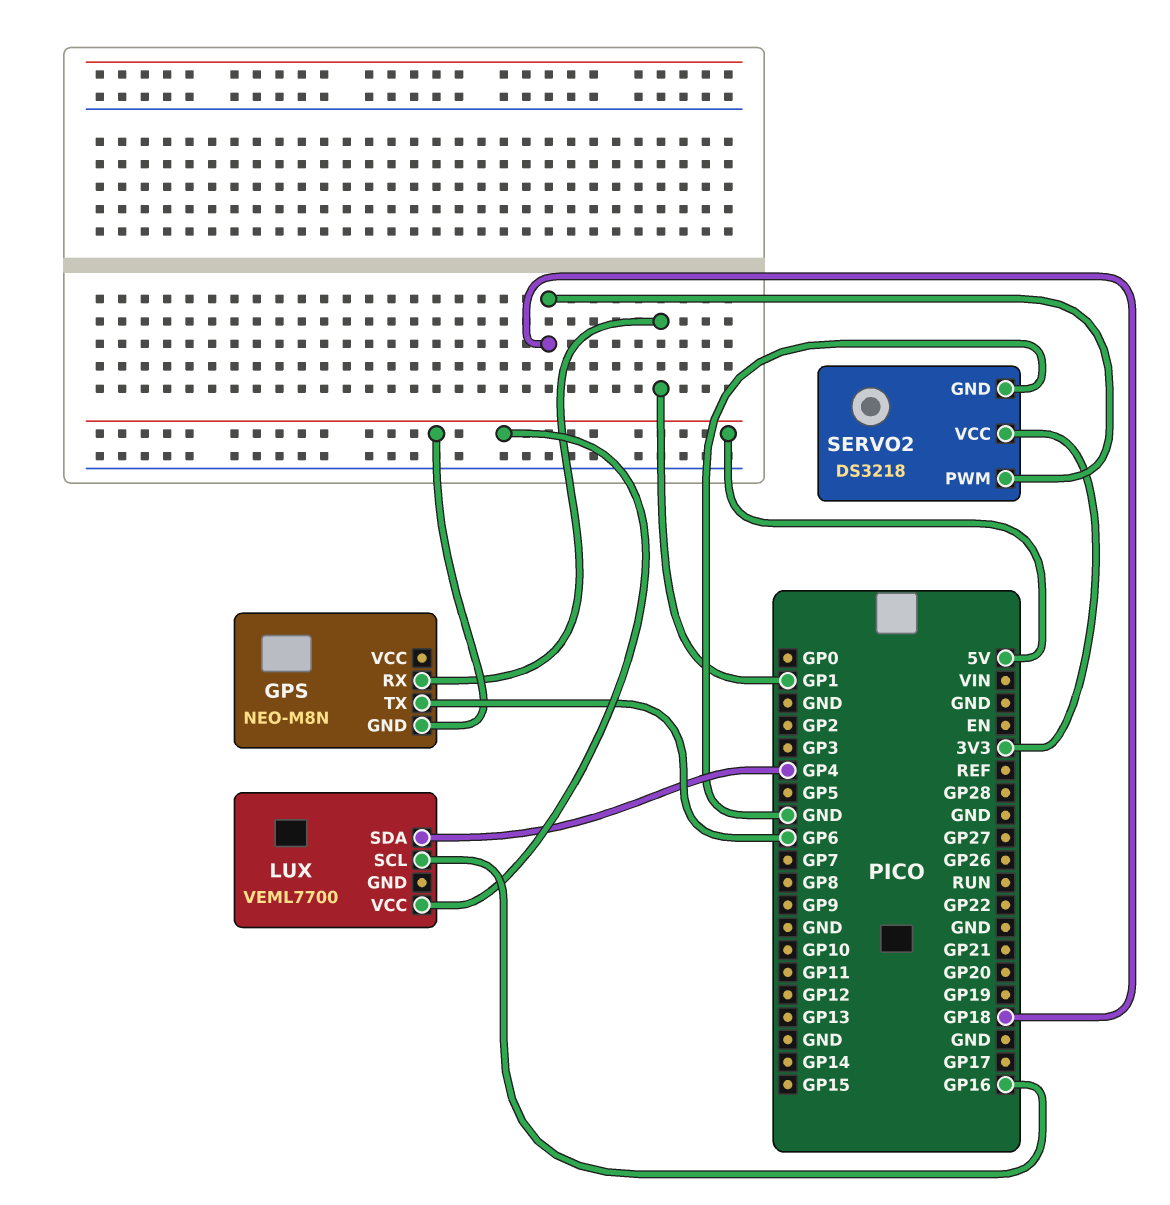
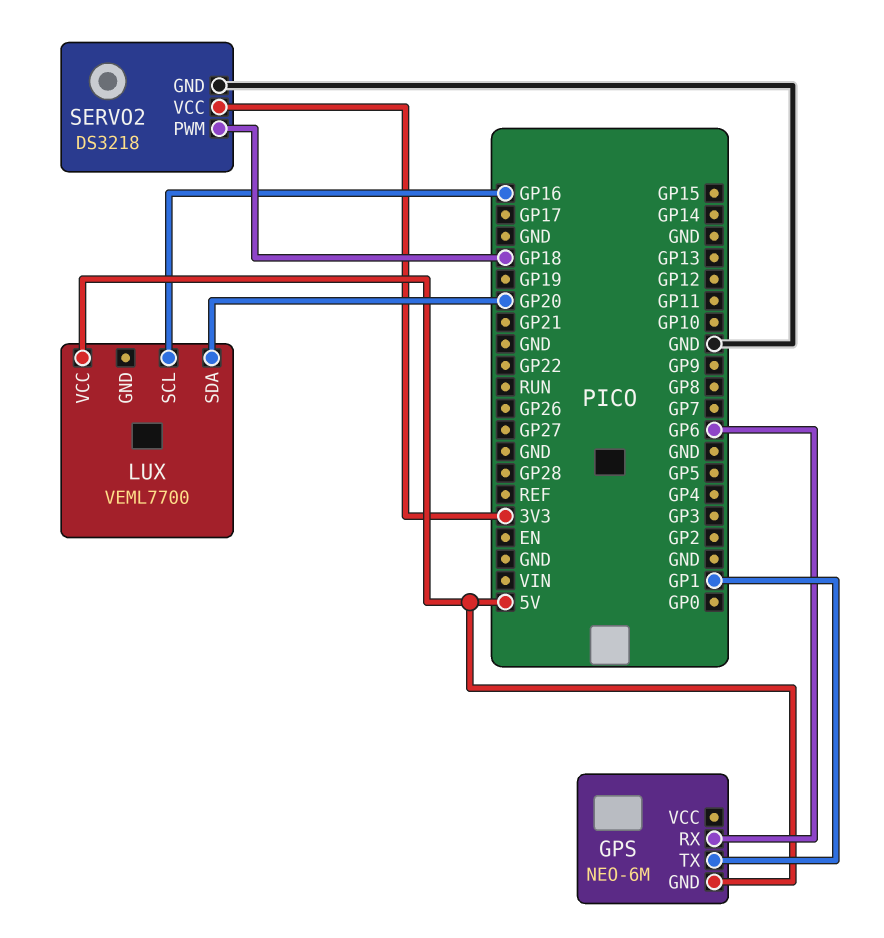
GPS: NEO-M8N -> NEO-6M
GPS pin RX: GP1 -> GP6
GPS pin TX: GP6 -> GP1
LUX pin SDA: GP4 -> GP20

